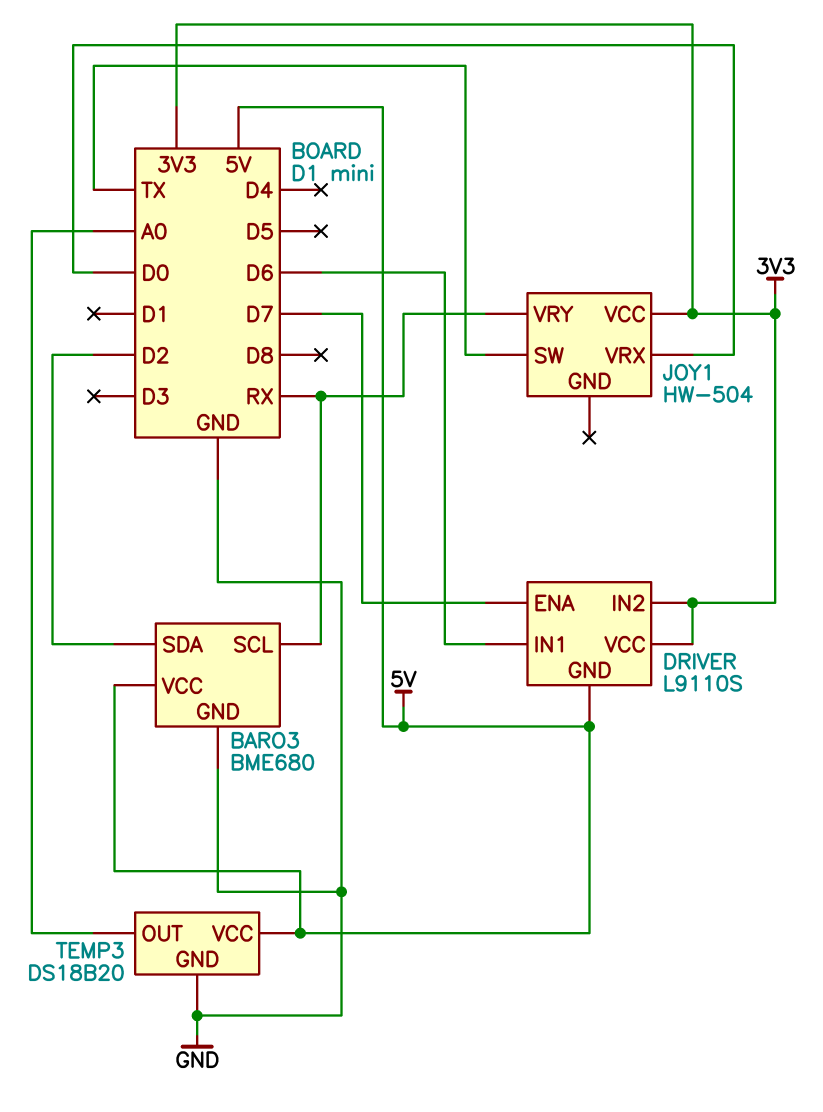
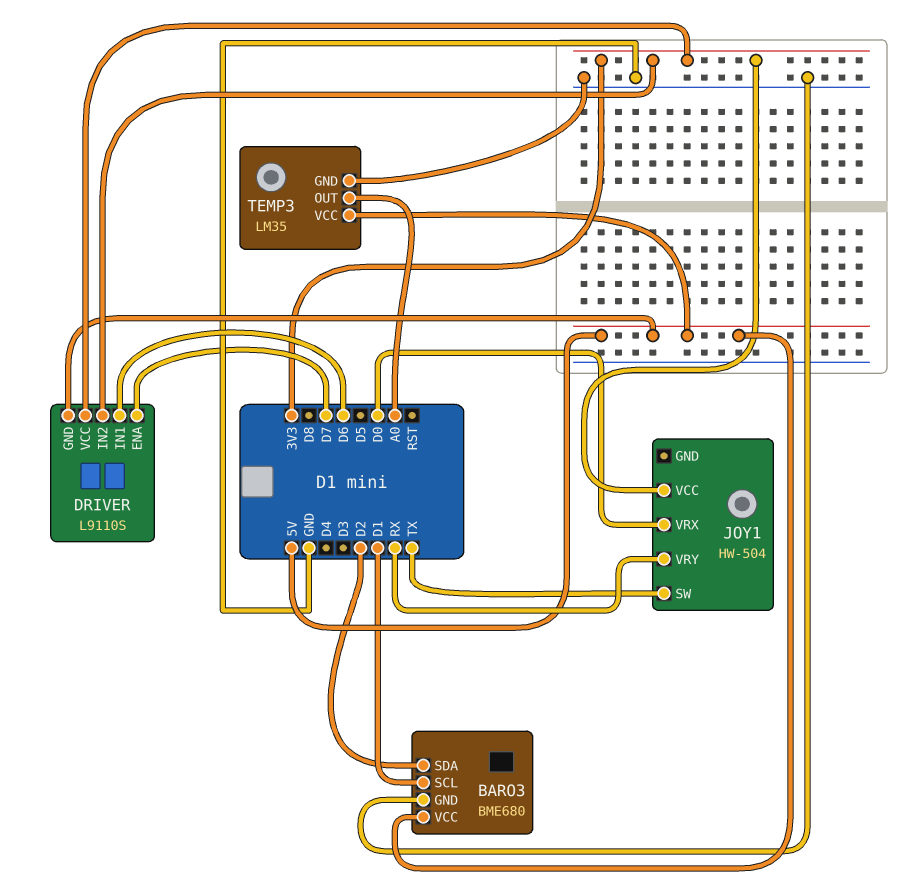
BARO3 pin SCL: RX -> D1
TEMP3: DS18B20 -> LM35

